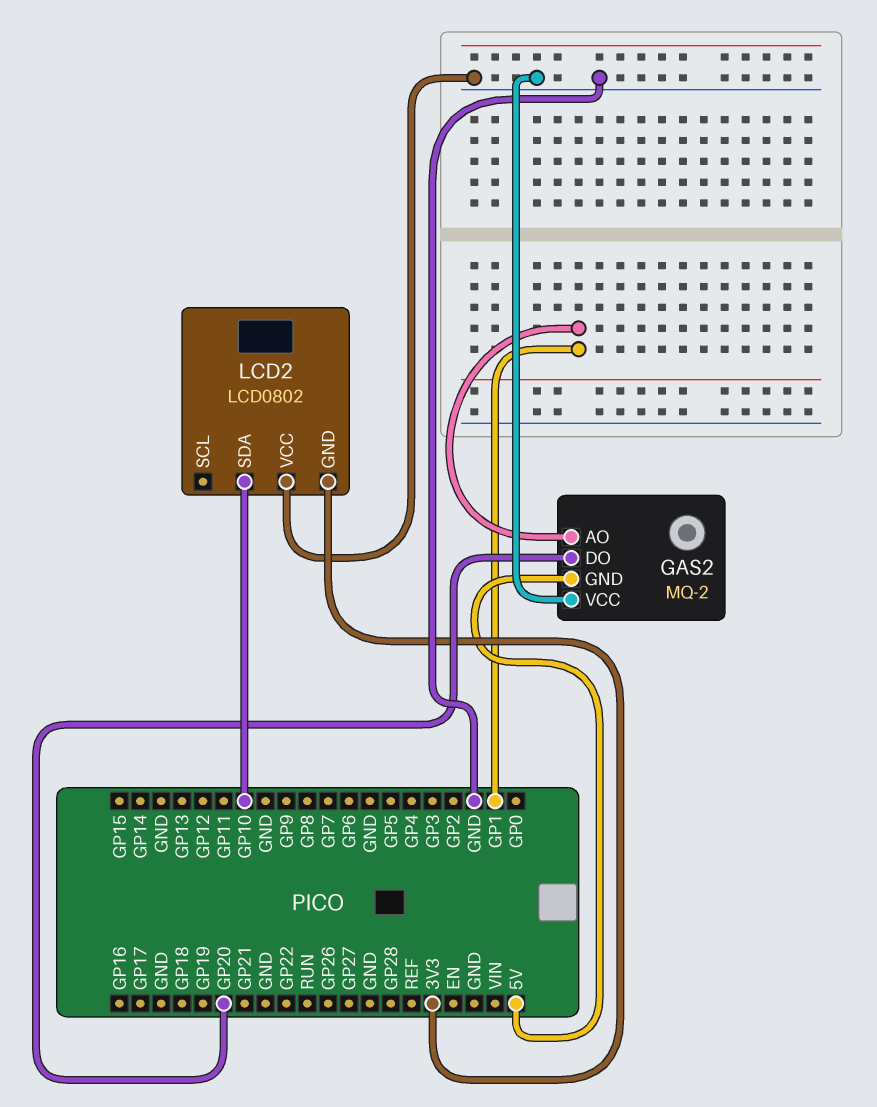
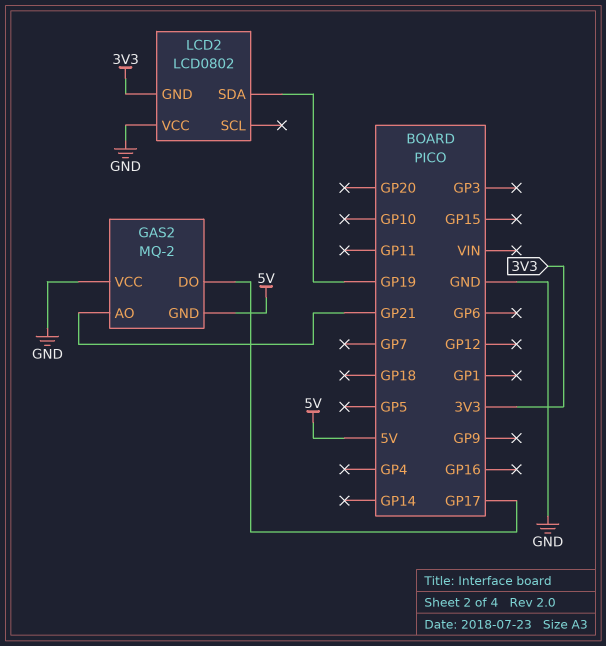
GAS2 pin AO: GP1 -> GP21
GAS2 pin DO: GP20 -> GP17
LCD2 pin SDA: GP10 -> GP19

